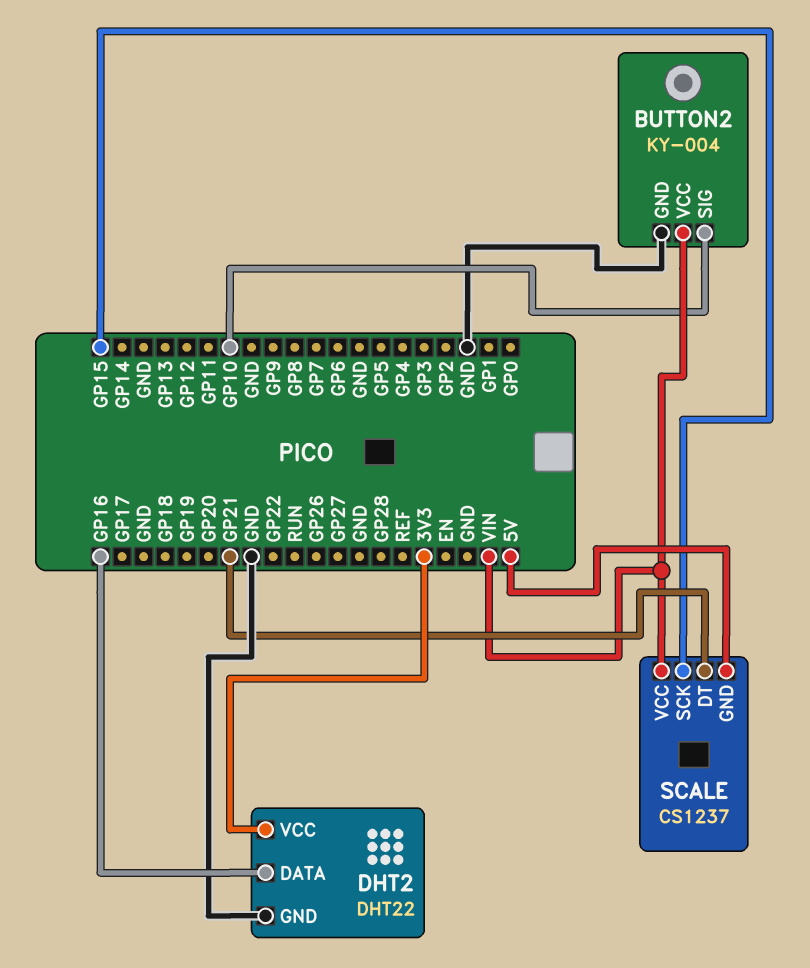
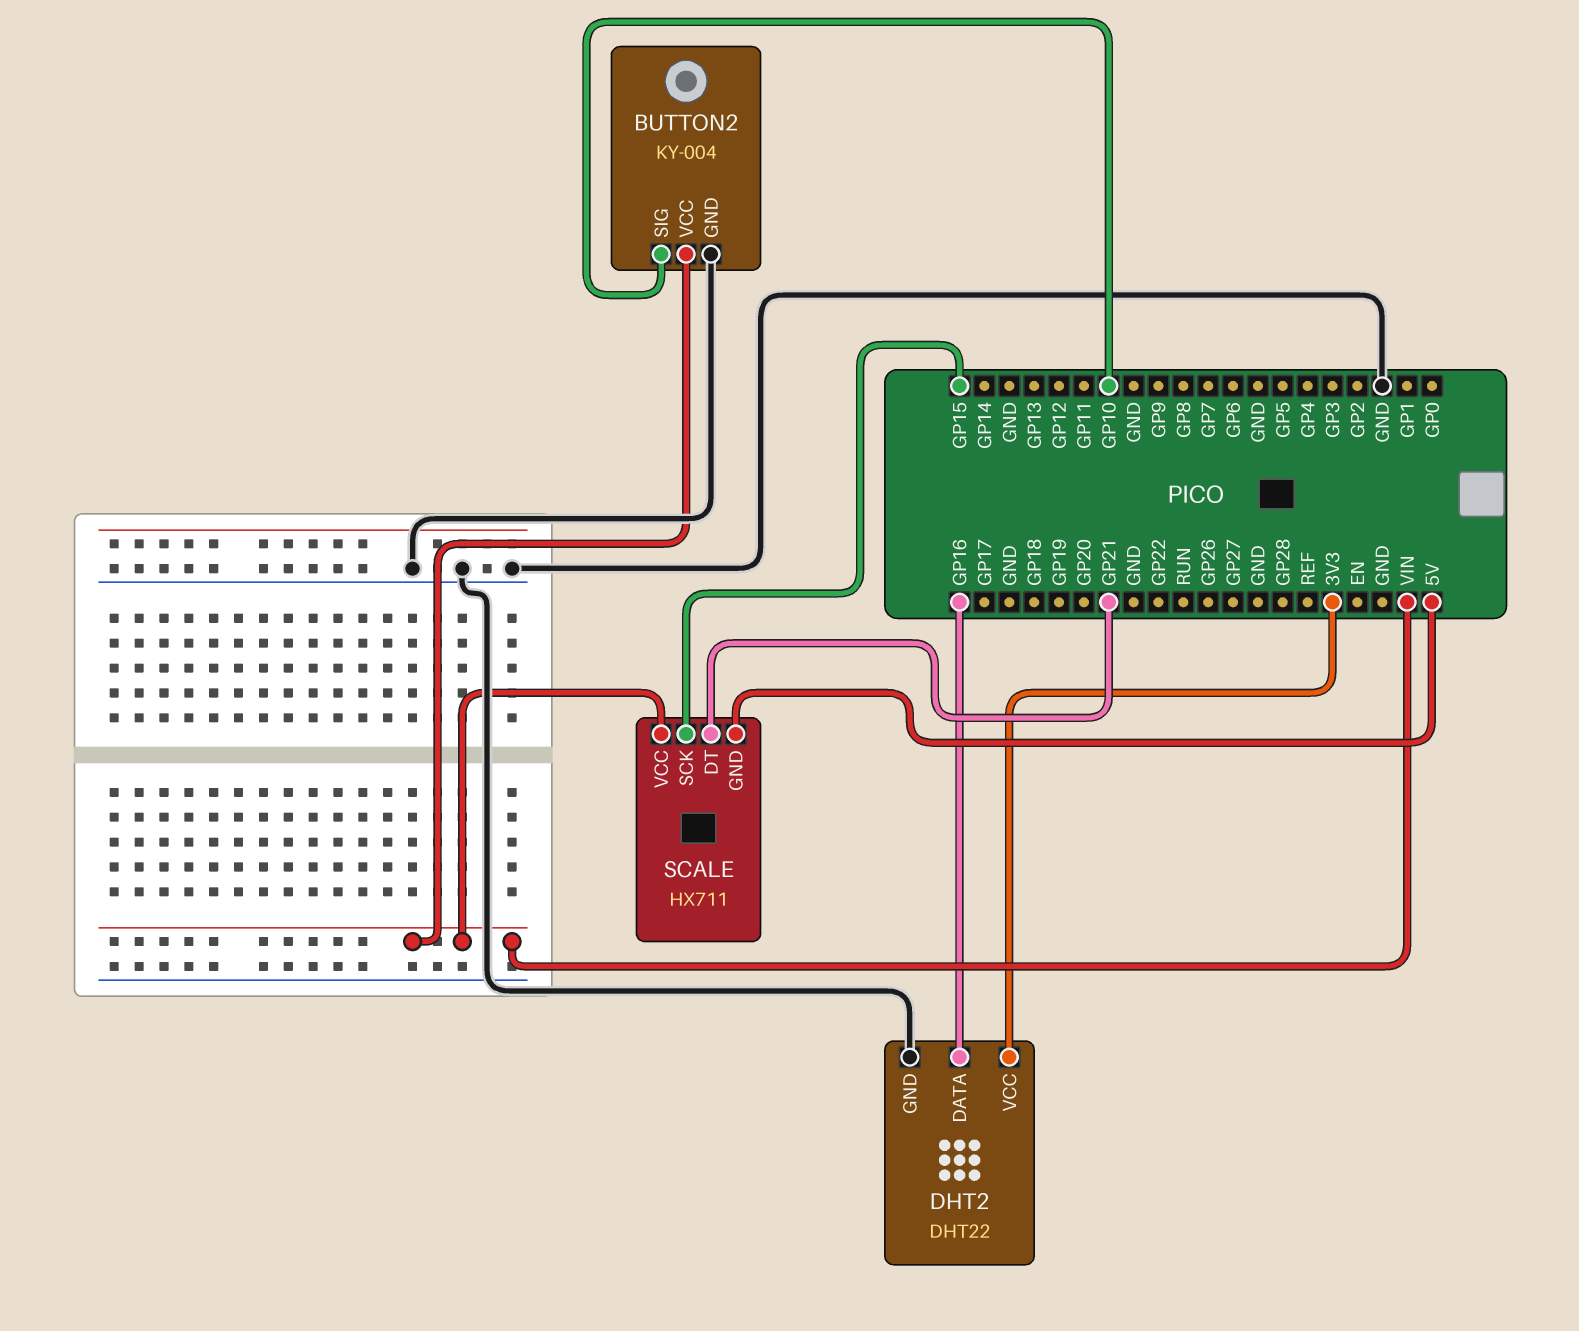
SCALE: CS1237 -> HX711

